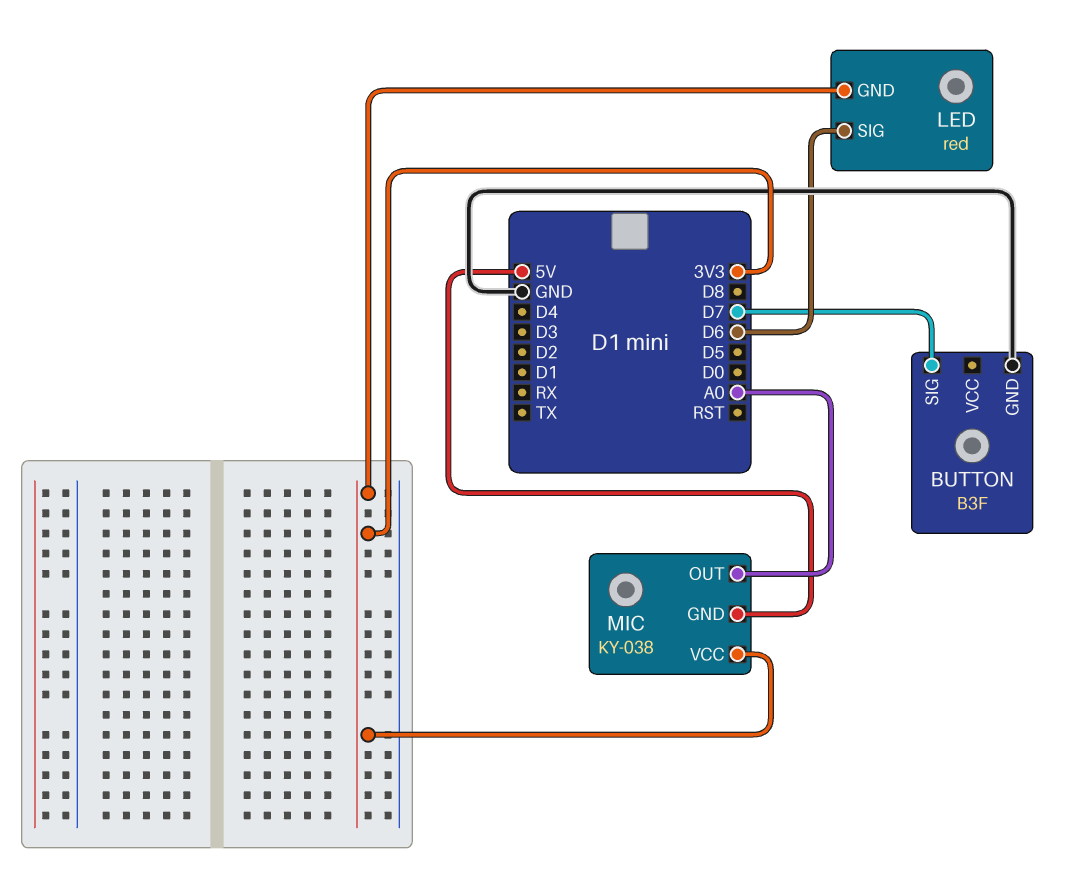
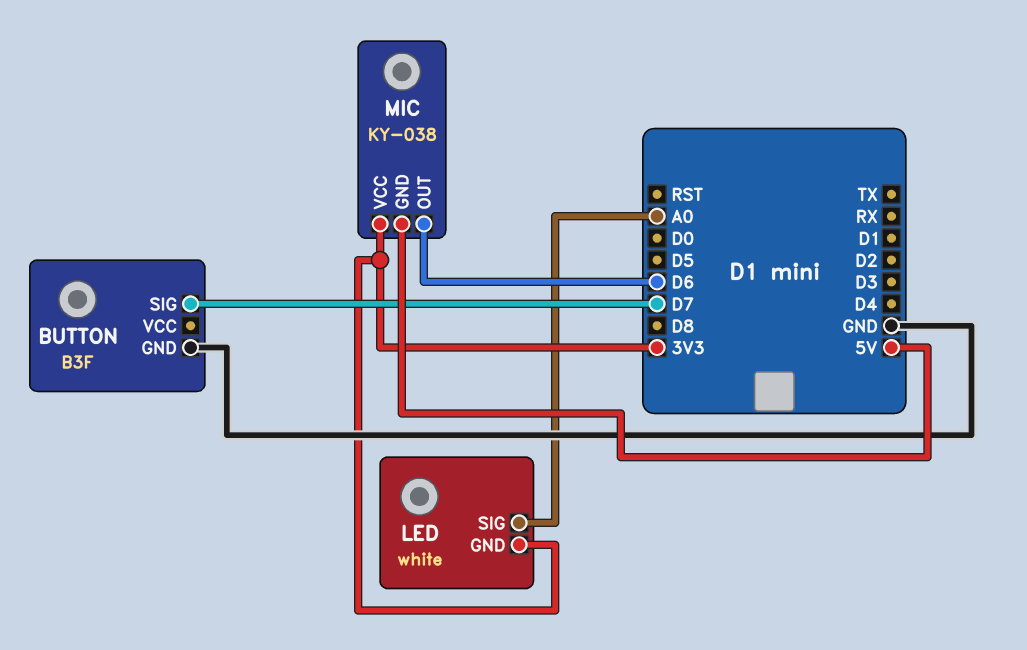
LED: red -> white
LED pin SIG: D6 -> A0
MIC pin OUT: A0 -> D6

